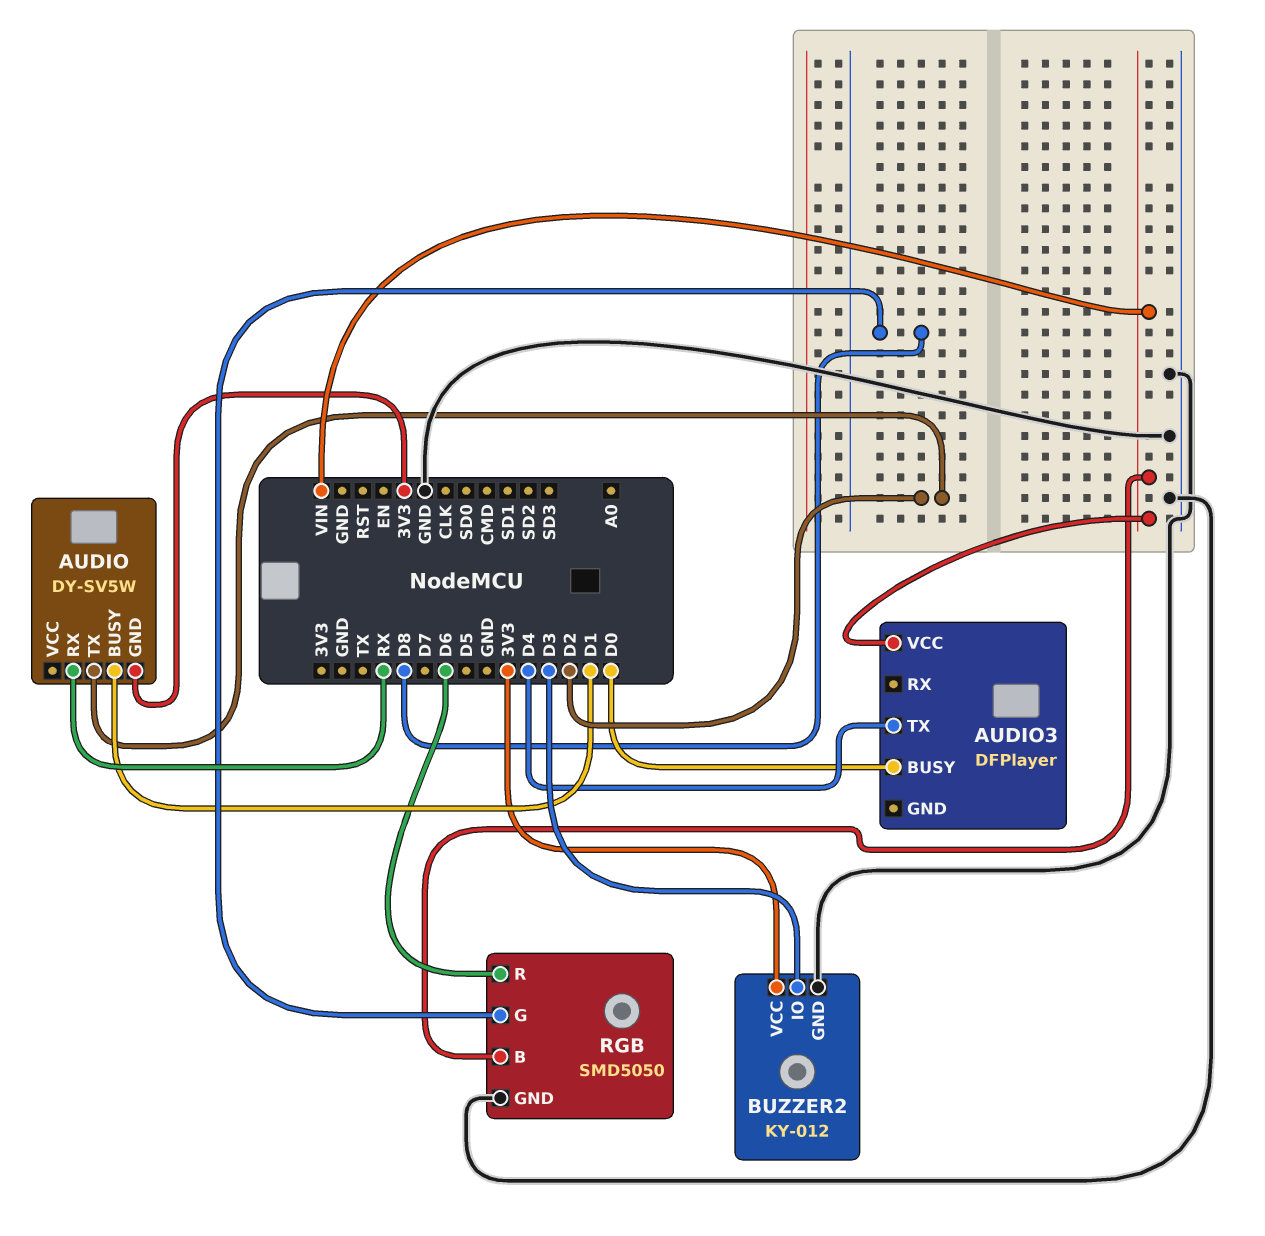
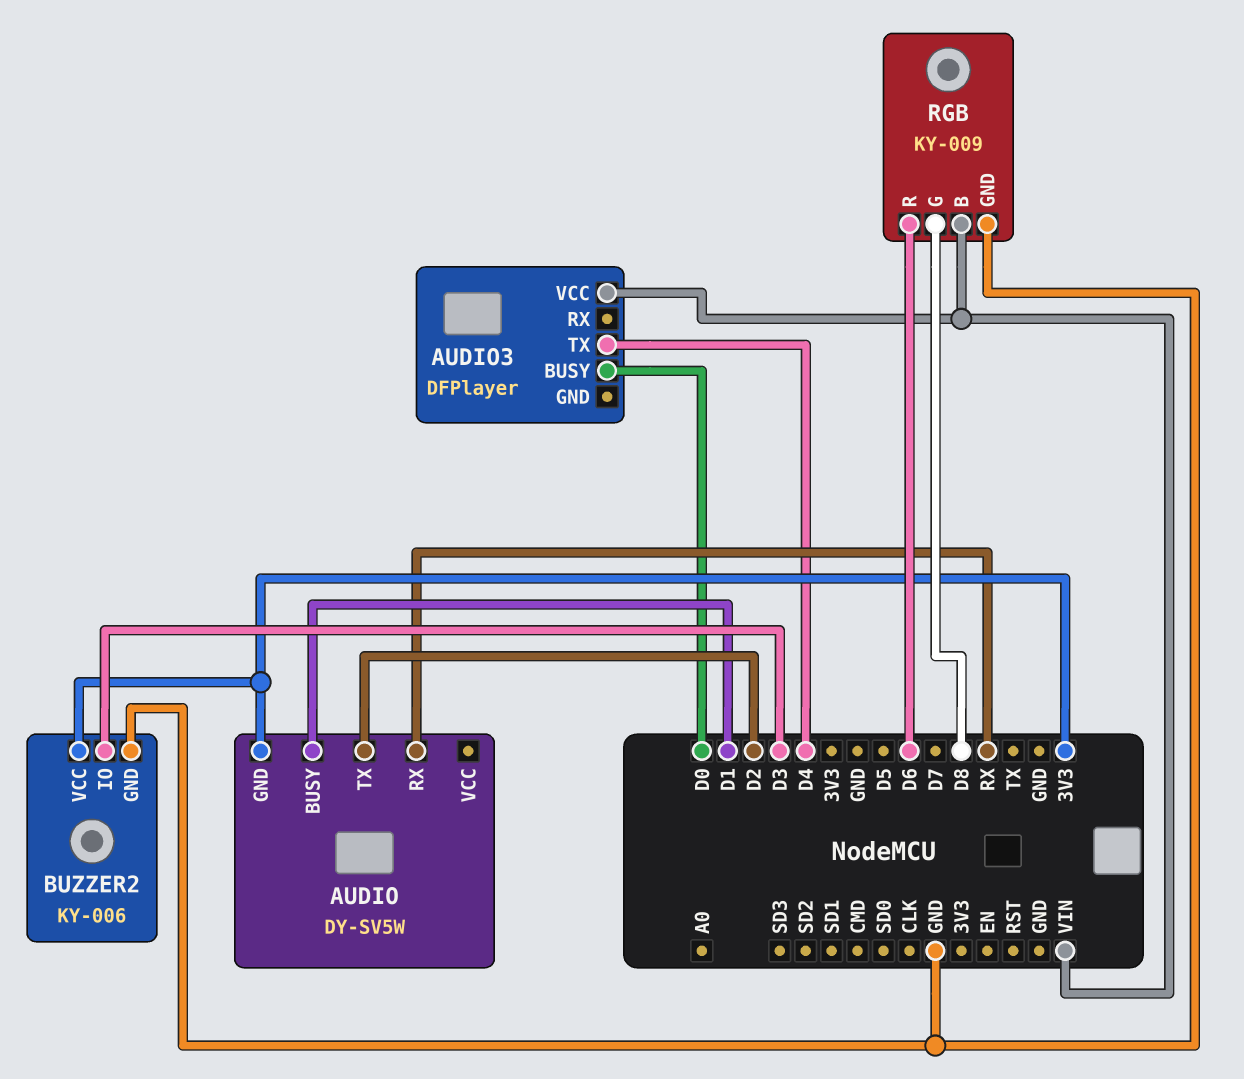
BUZZER2: KY-012 -> KY-006
RGB: SMD5050 -> KY-009

